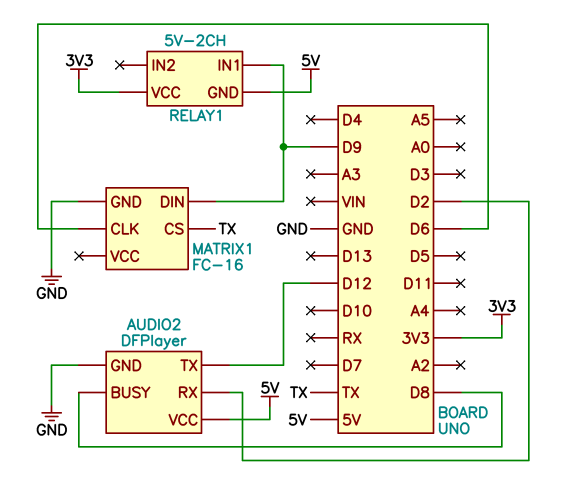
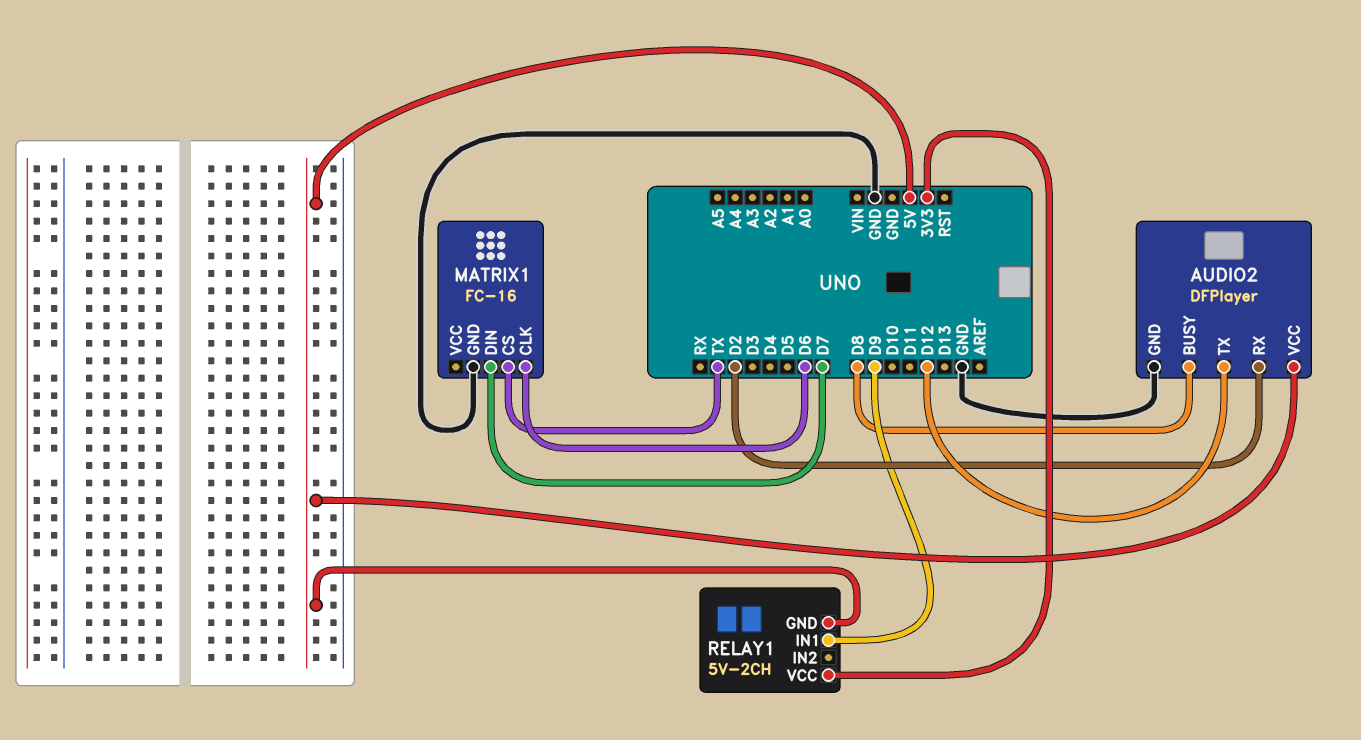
MATRIX1 pin DIN: D9 -> D7

